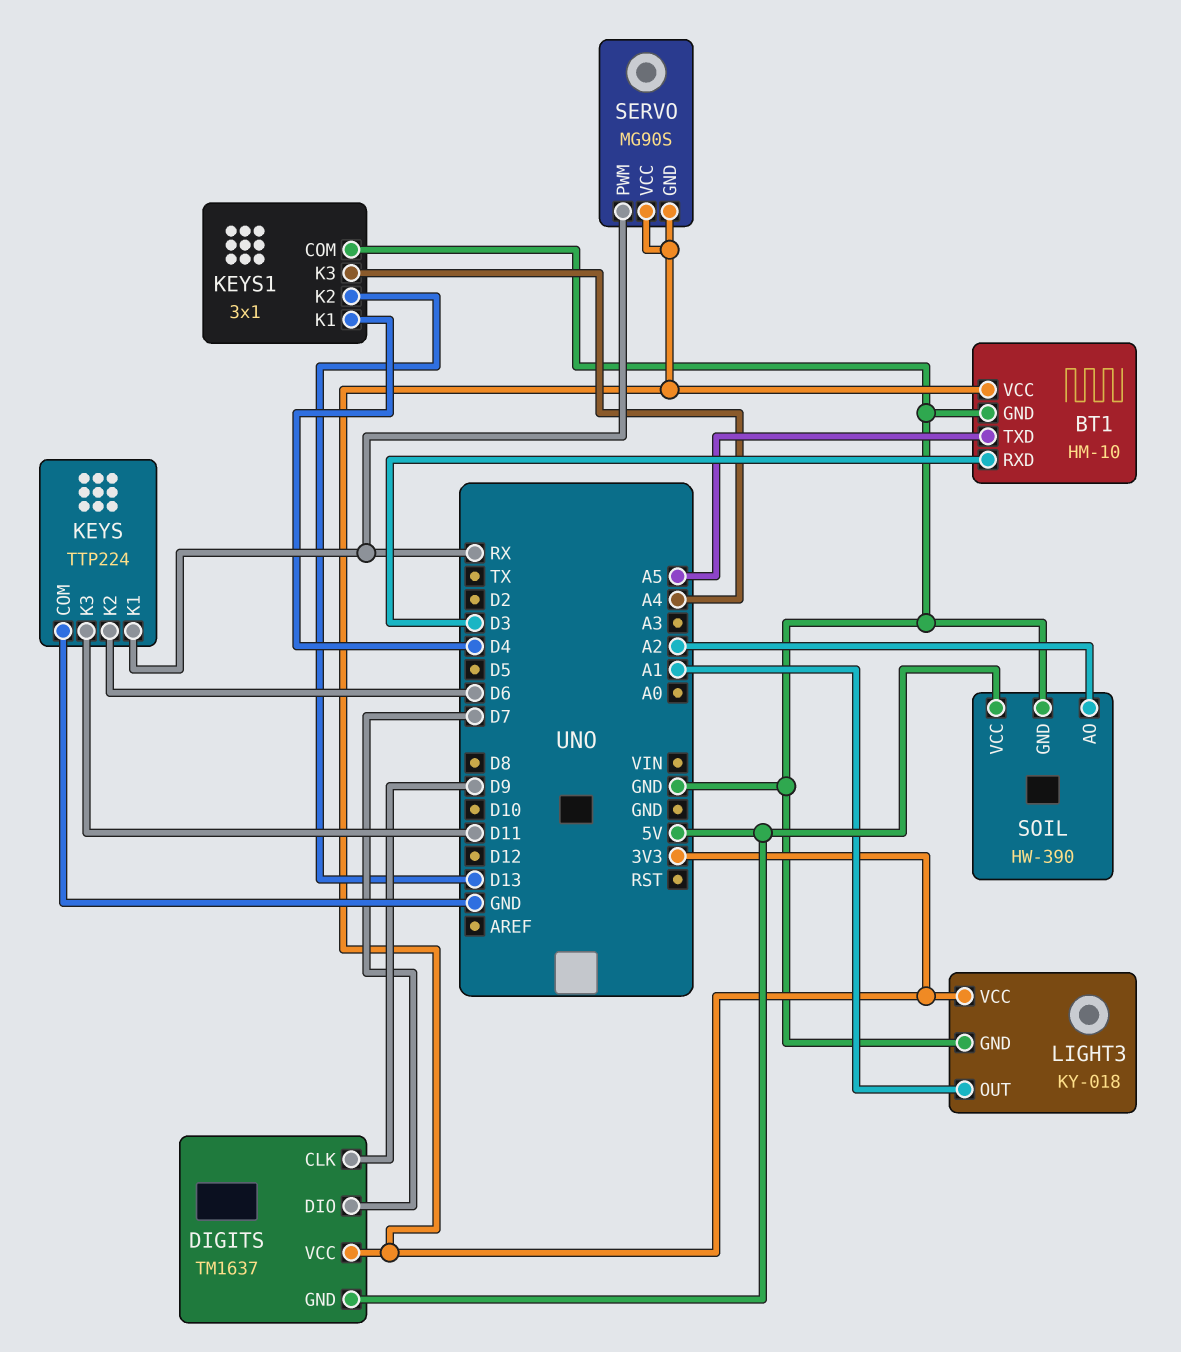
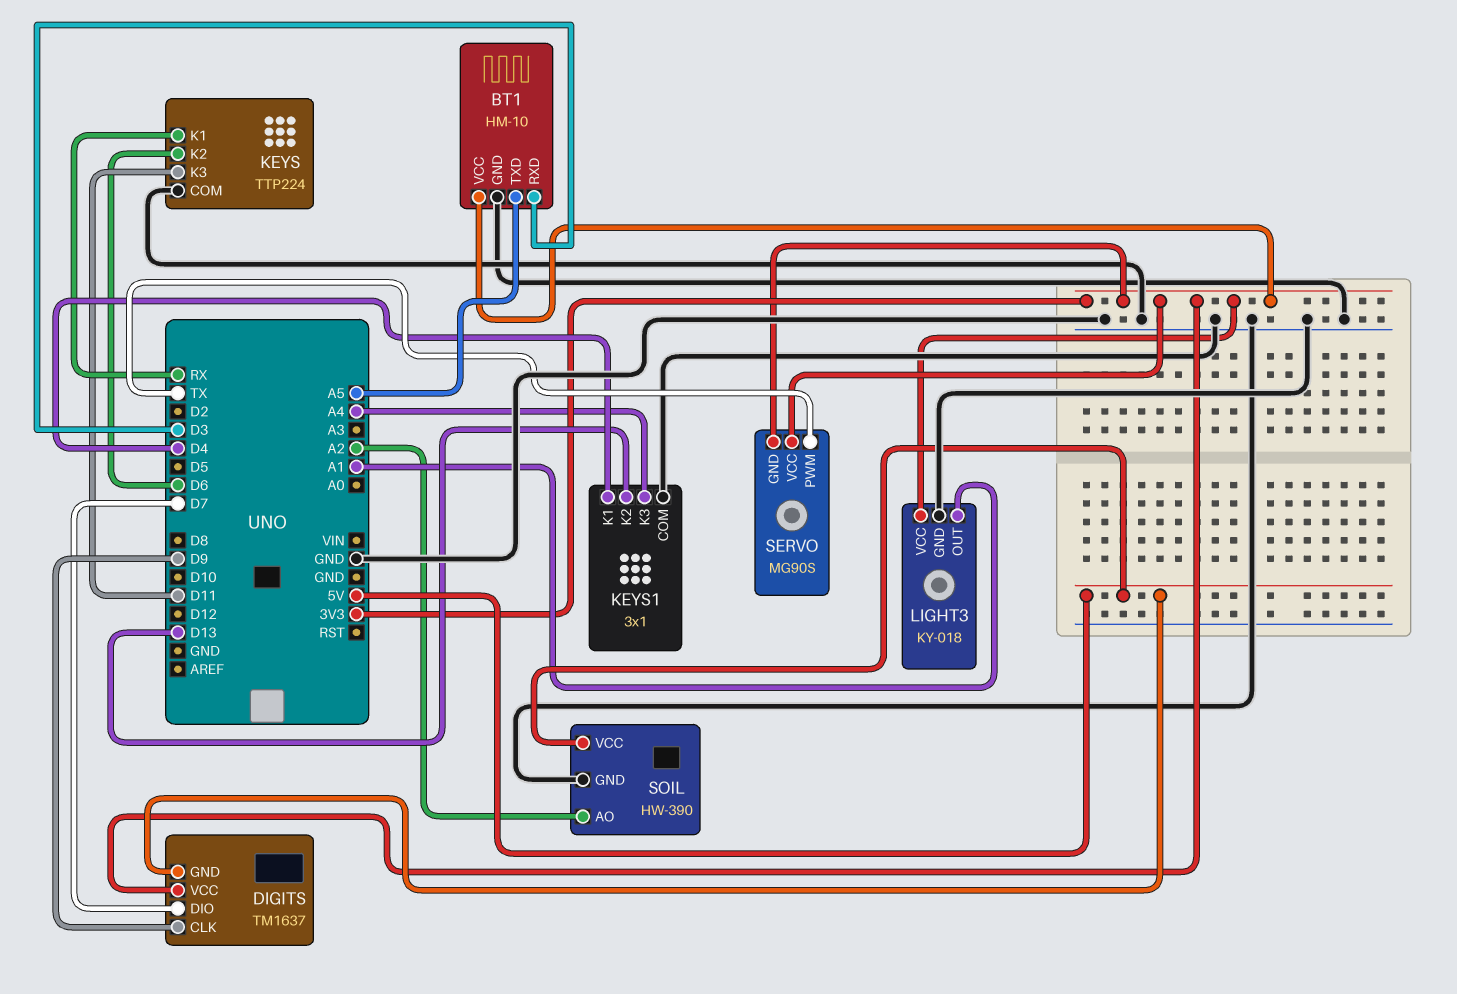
SERVO pin PWM: RX -> TX

